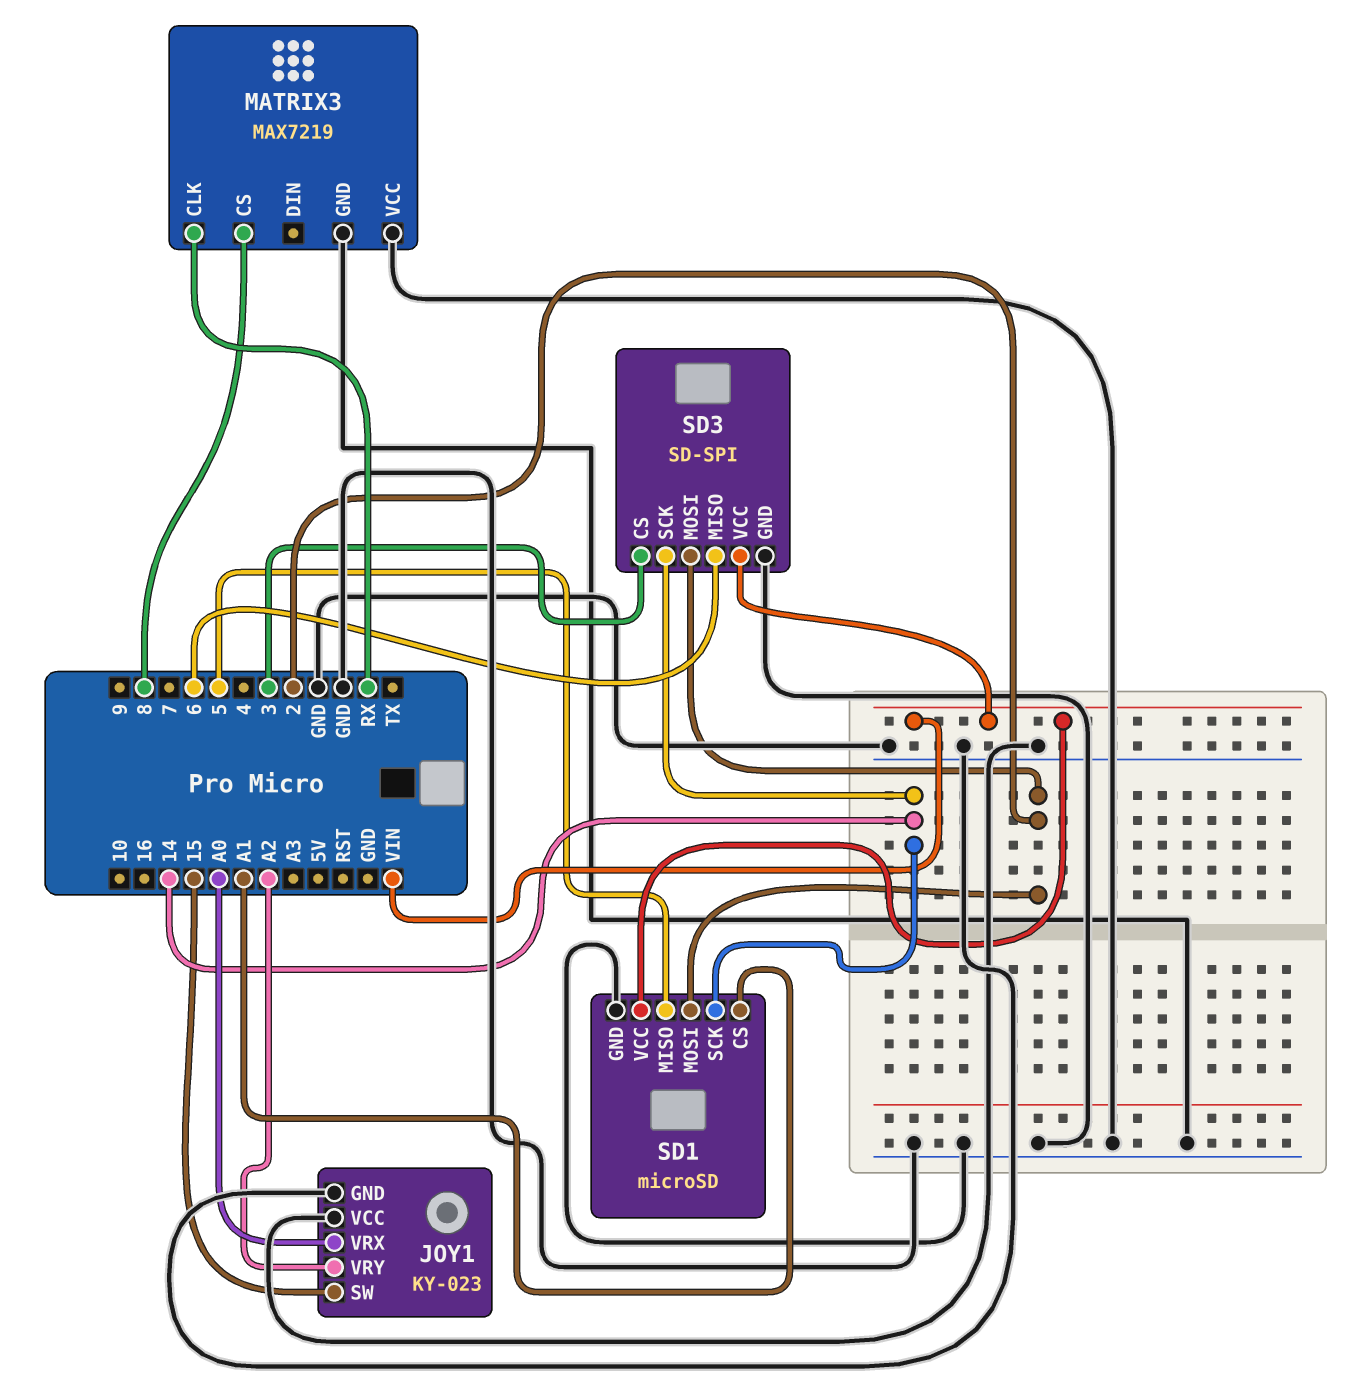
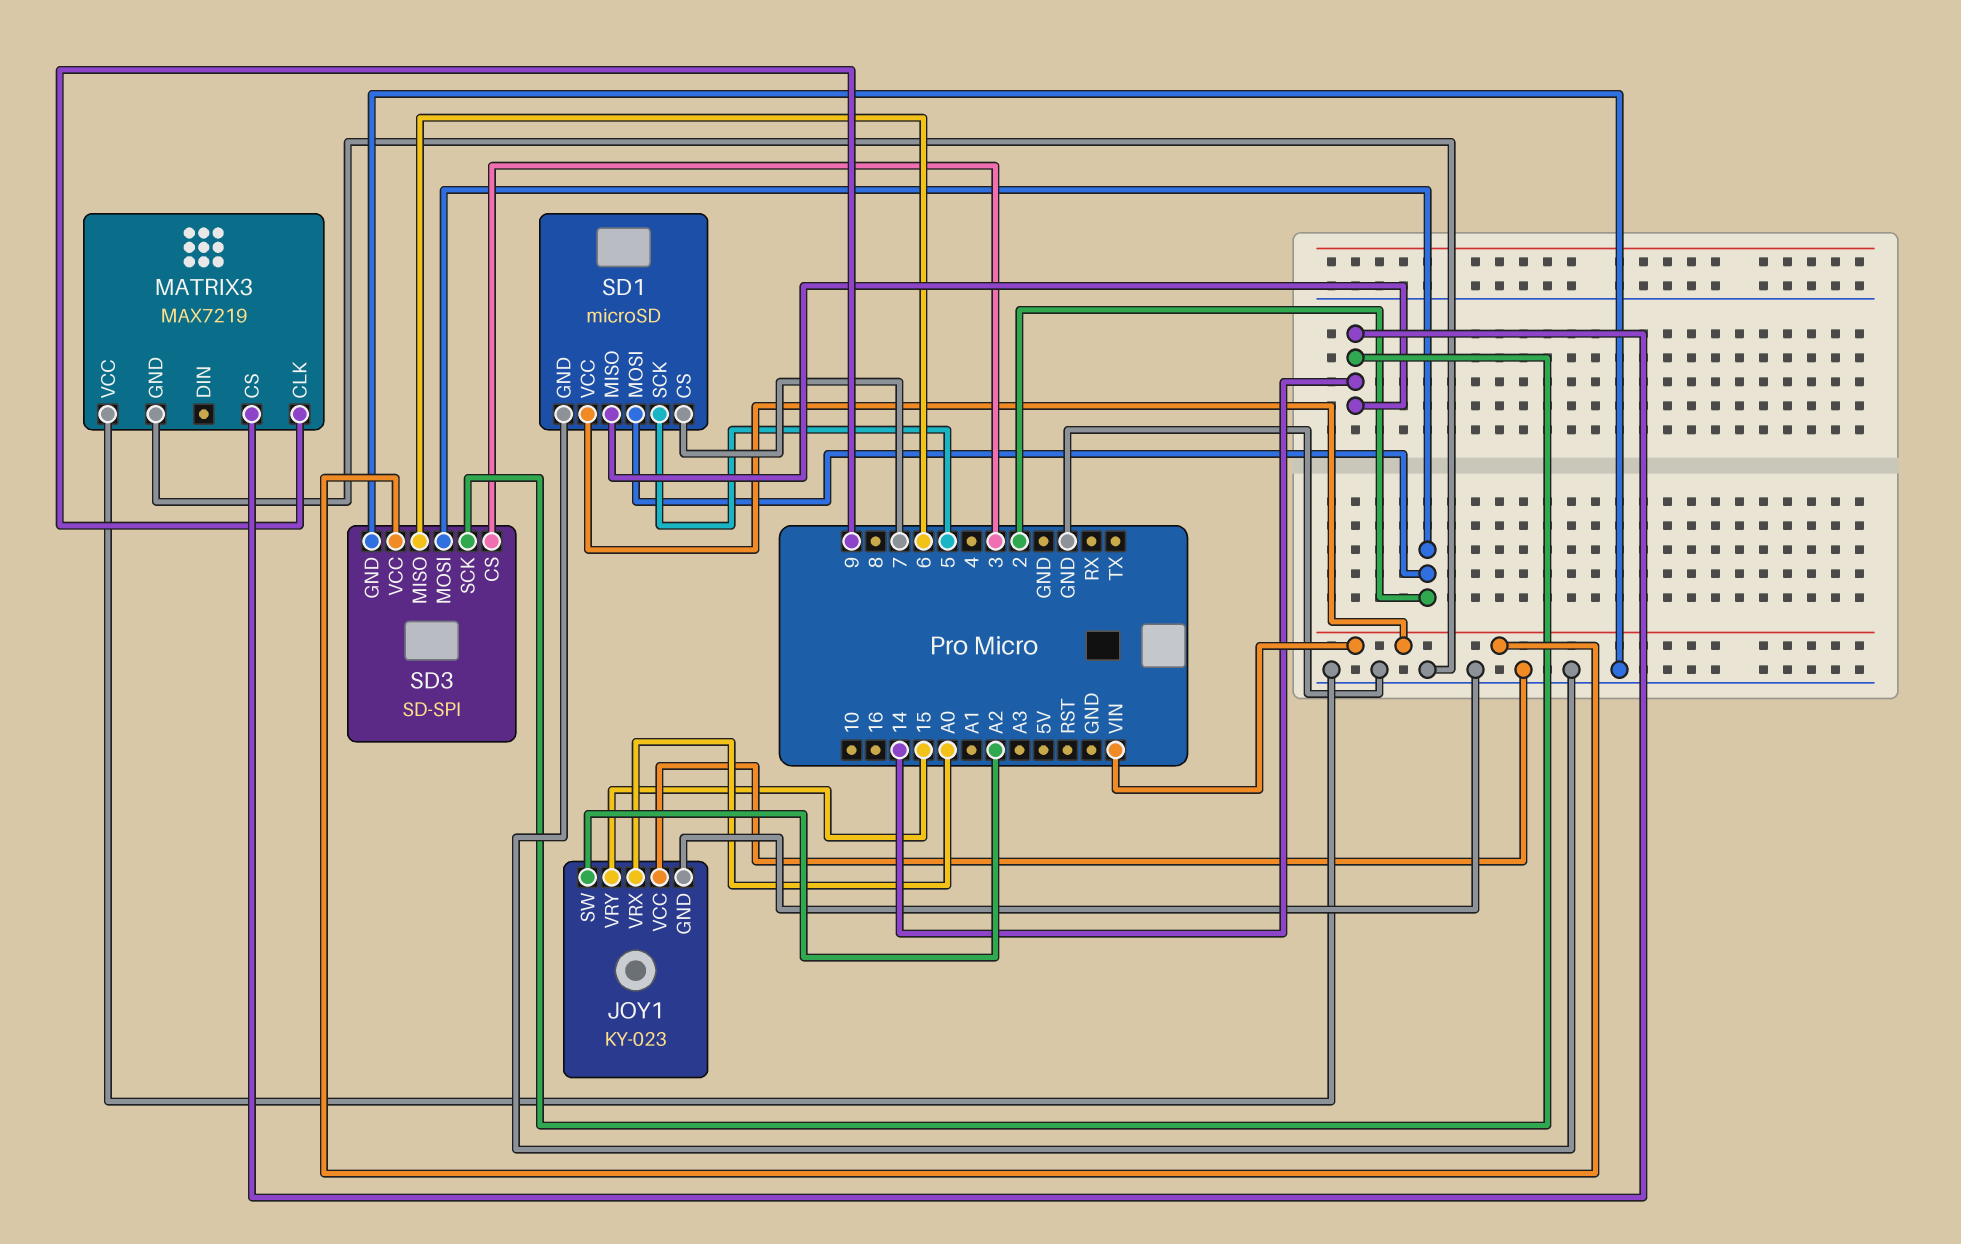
JOY1 pin SW: 15 -> A2
JOY1 pin VRY: A2 -> 15
MATRIX3 pin CLK: RX -> 9
MATRIX3 pin CS: 8 -> 14
SD1 pin CS: A1 -> 7
SD1 pin MISO: 5 -> 14
SD1 pin SCK: 14 -> 5

